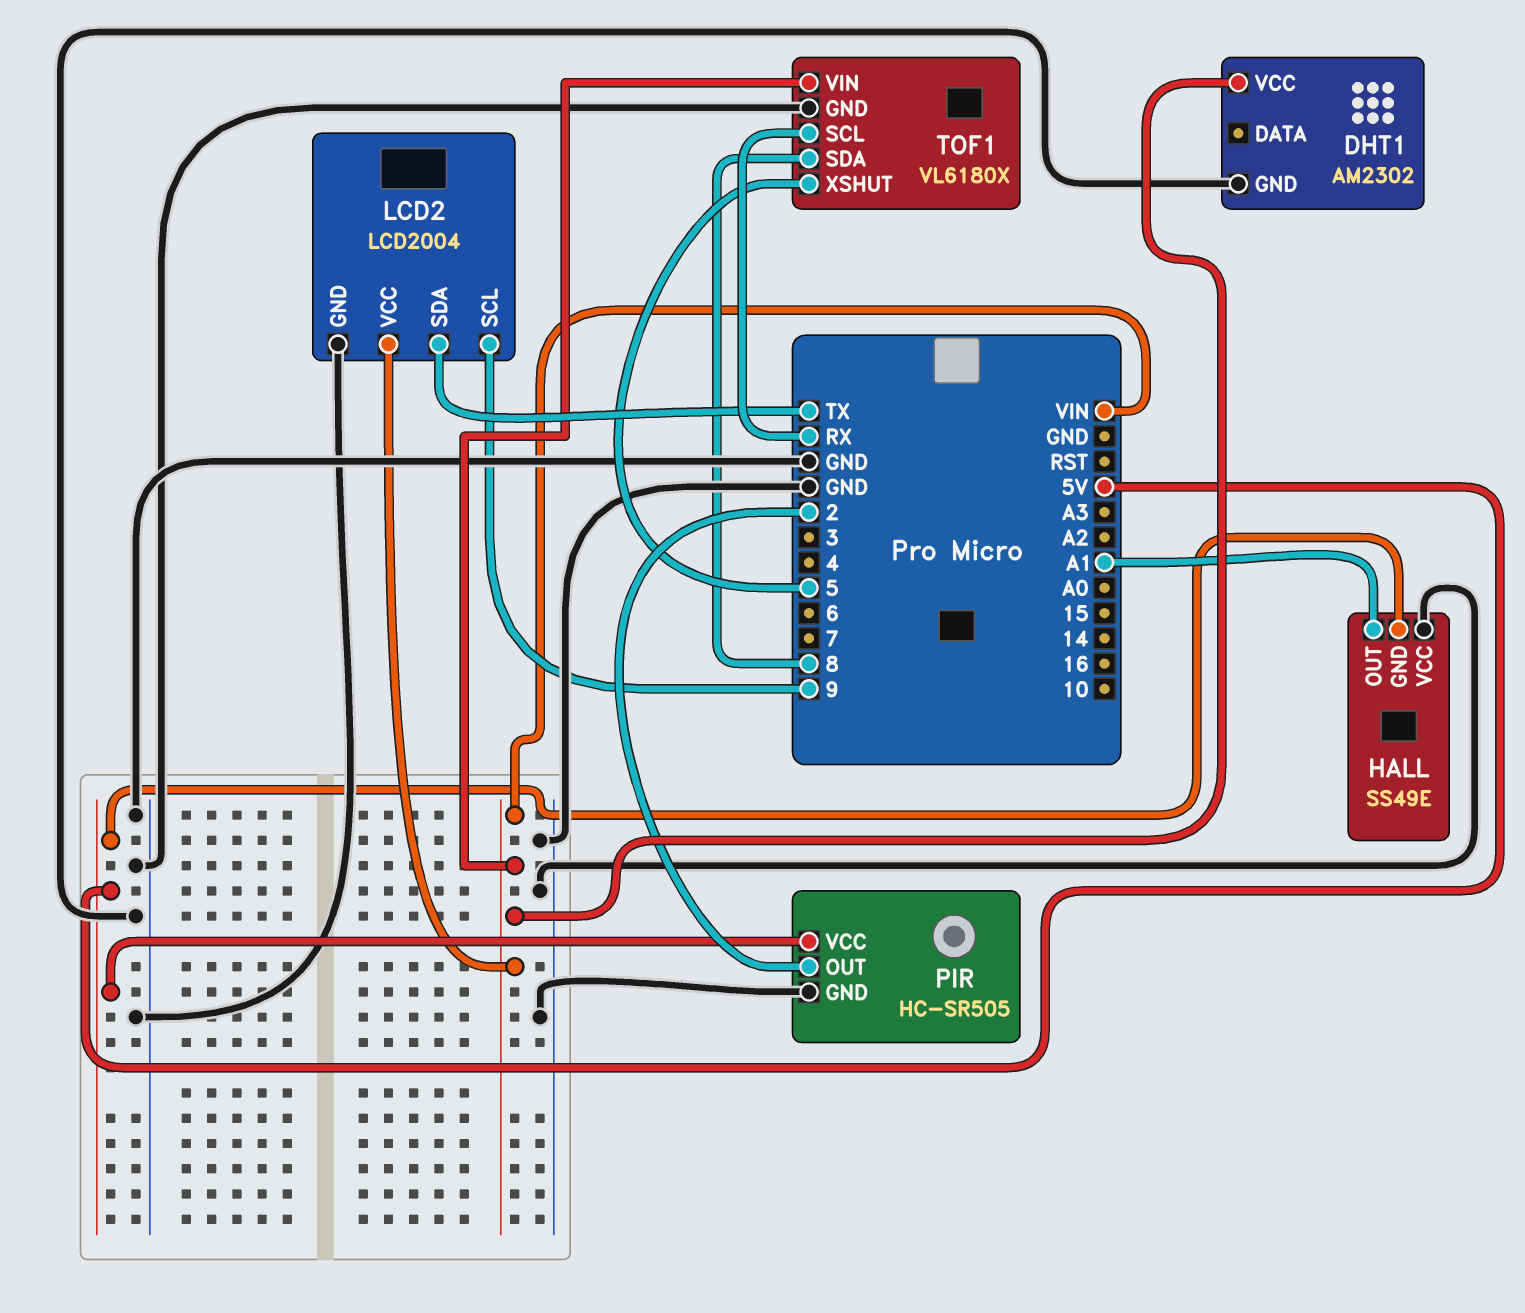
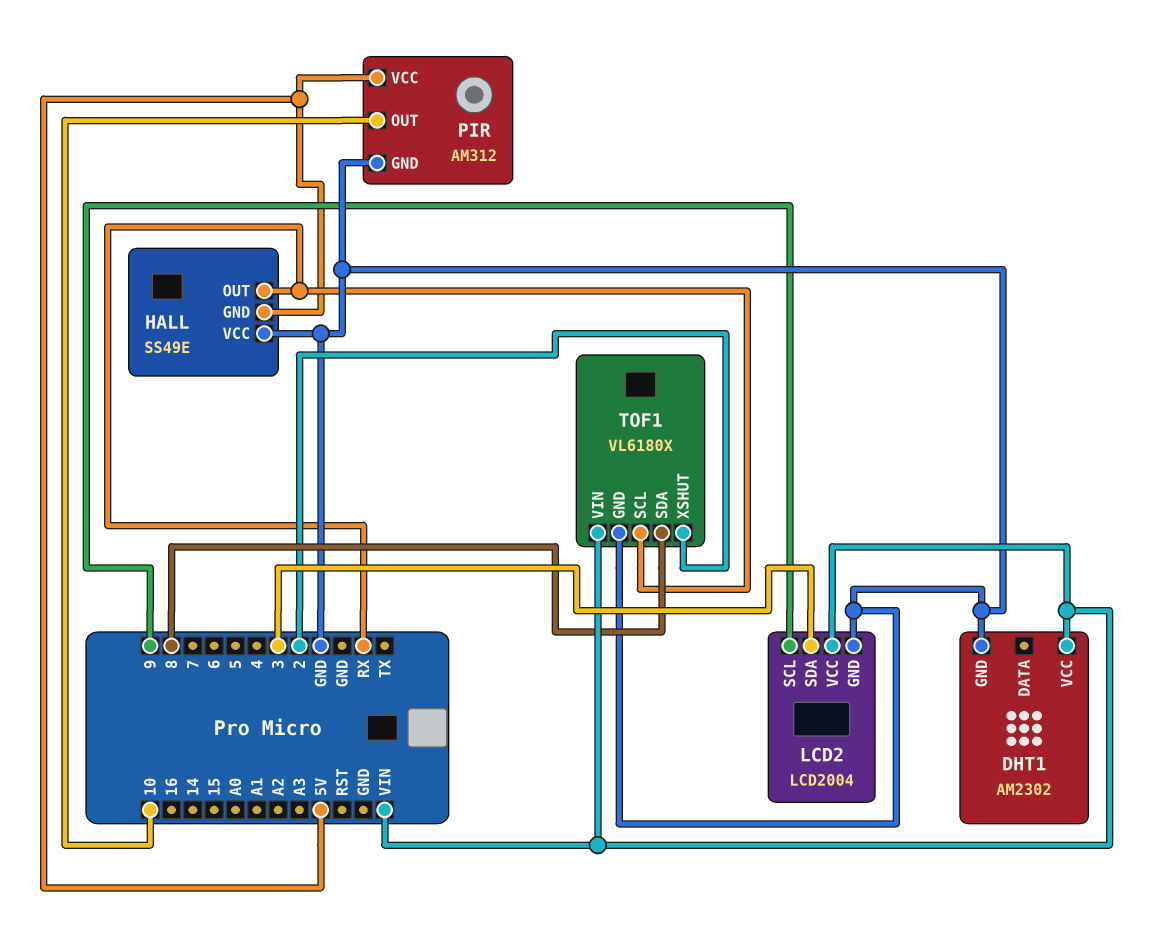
HALL pin OUT: A1 -> RX
LCD2 pin SDA: TX -> 3
PIR: HC-SR505 -> AM312
PIR pin OUT: 2 -> 10
TOF1 pin XSHUT: 5 -> 2

